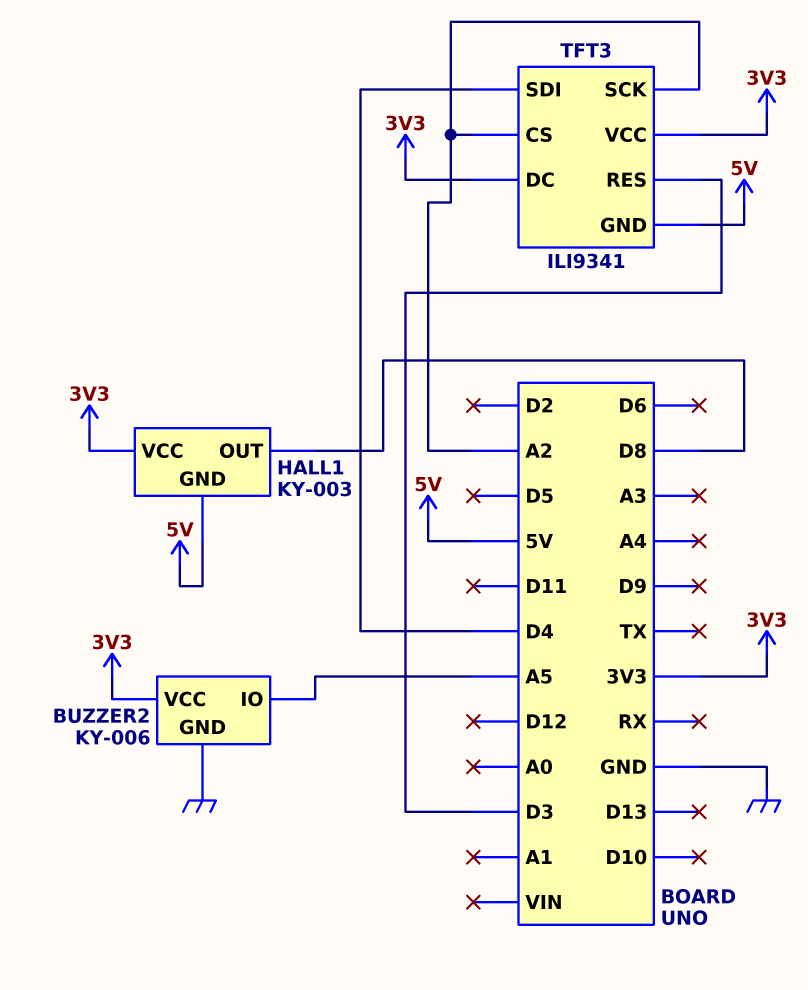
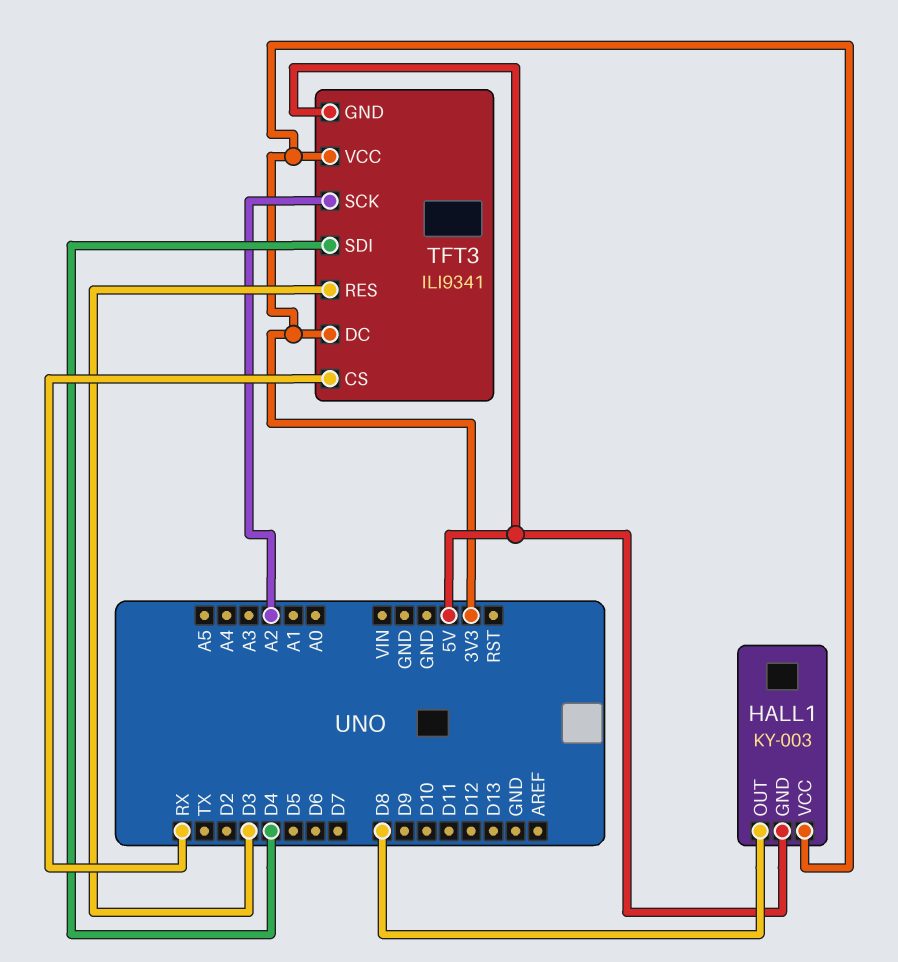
BUZZER2: KY-006 -> none
BUZZER2 pin GND: GND -> none
BUZZER2 pin IO: A5 -> none
BUZZER2 pin VCC: 3V3 -> none
TFT3 pin CS: A2 -> RX

